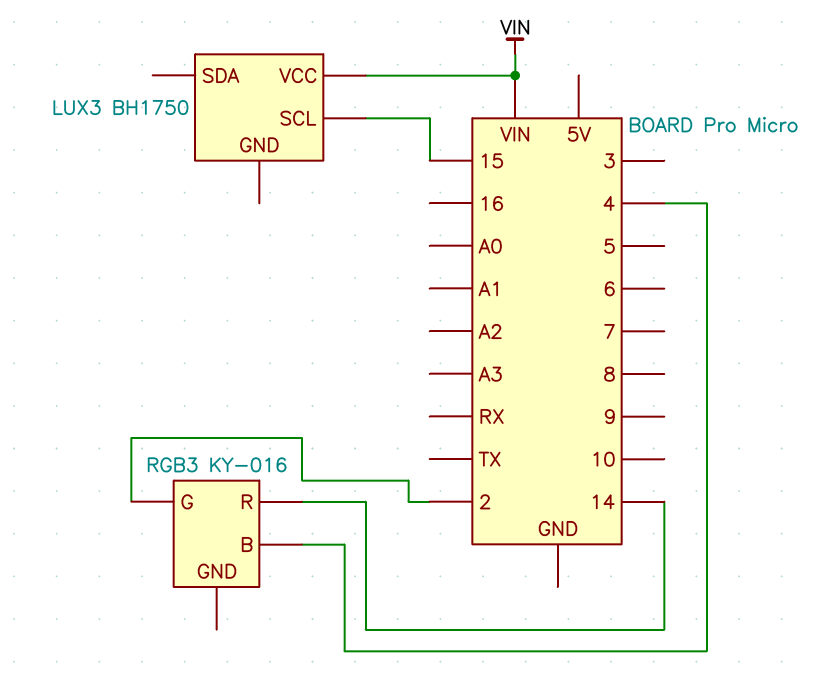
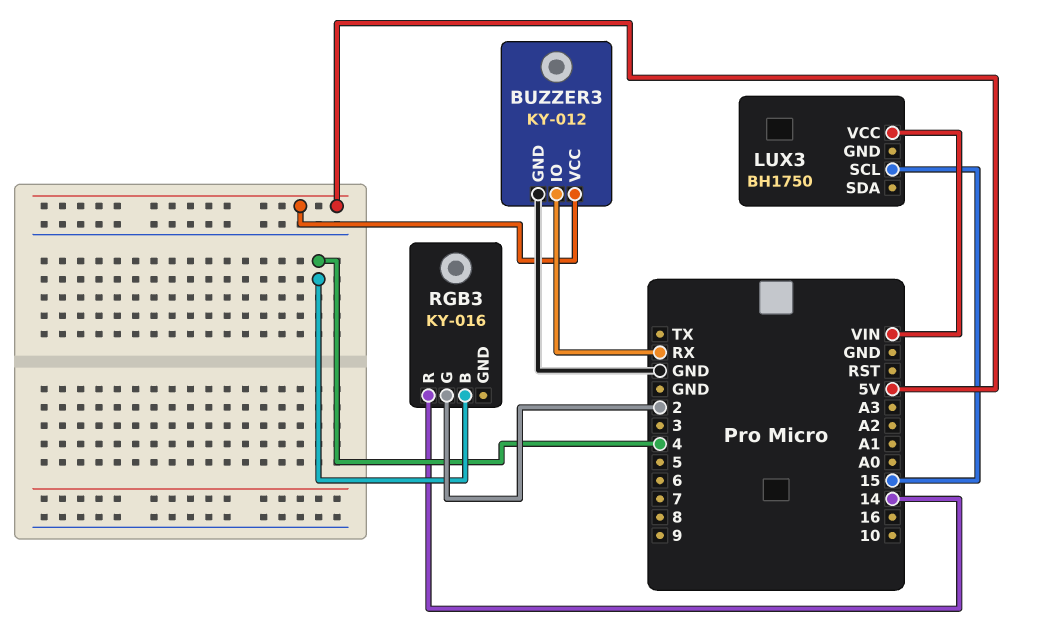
BUZZER3: none -> KY-012
BUZZER3 pin GND: none -> GND
BUZZER3 pin IO: none -> RX
BUZZER3 pin VCC: none -> 5V

